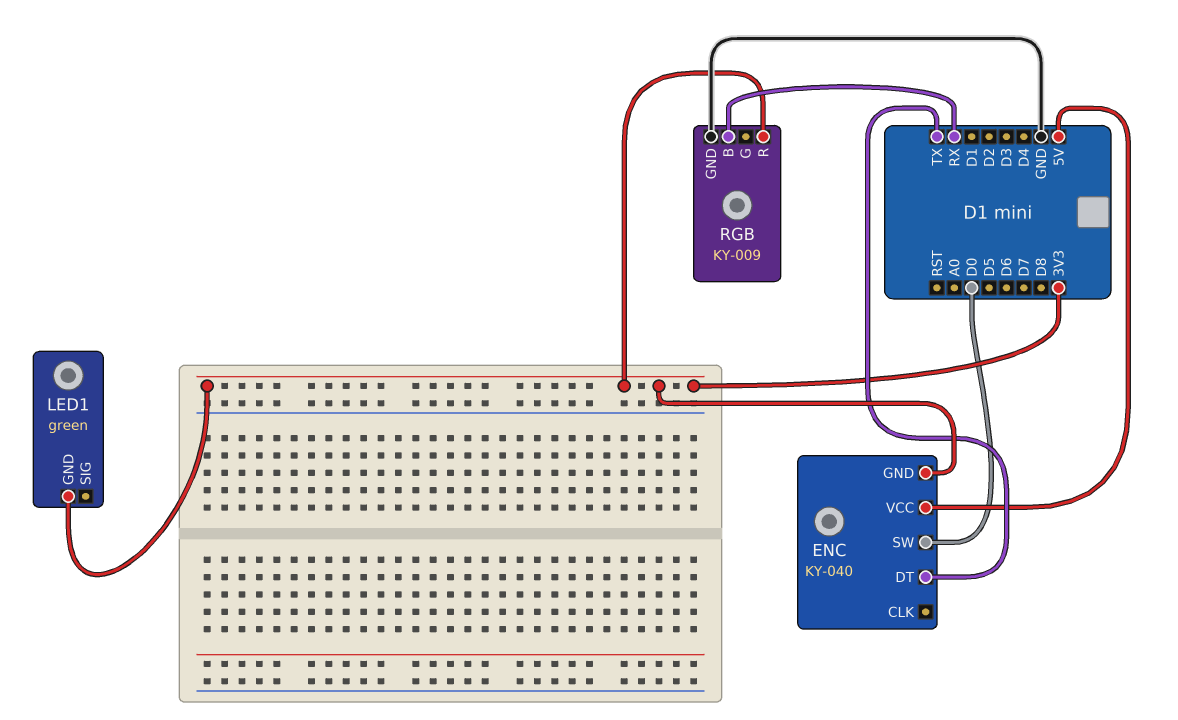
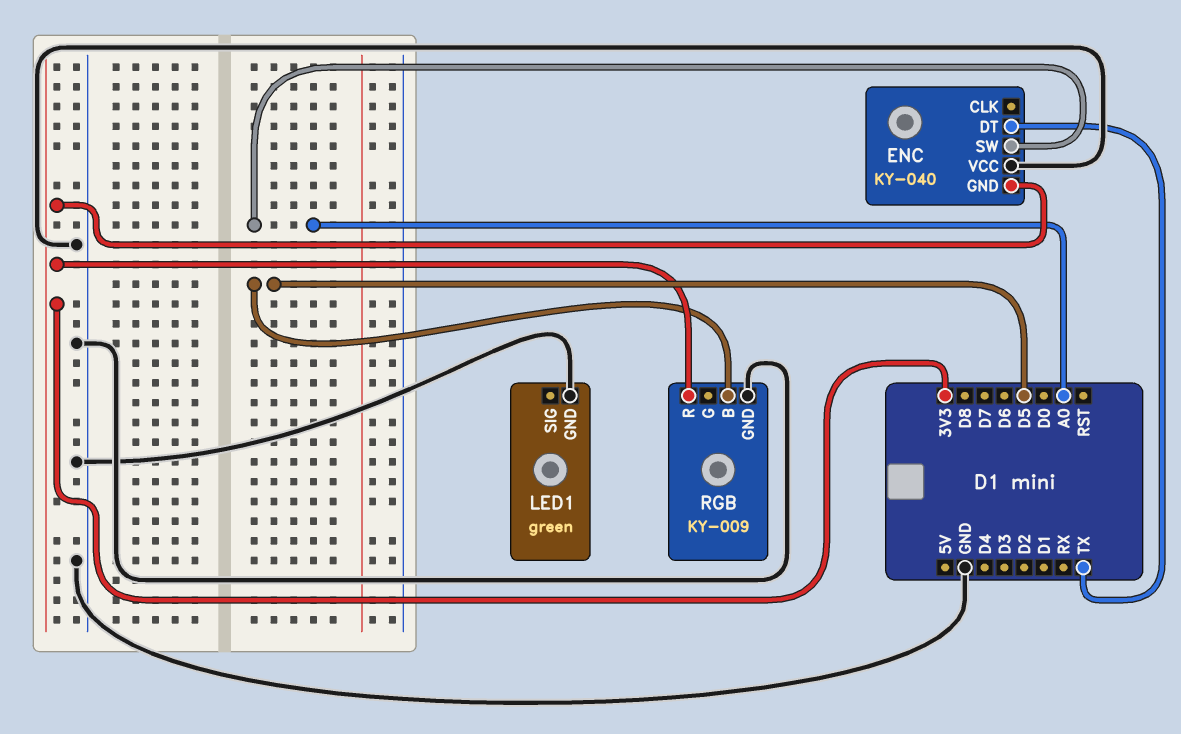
ENC pin SW: D0 -> A0
ENC pin VCC: 5V -> GND
LED1 pin GND: 3V3 -> GND
RGB pin B: RX -> D5

